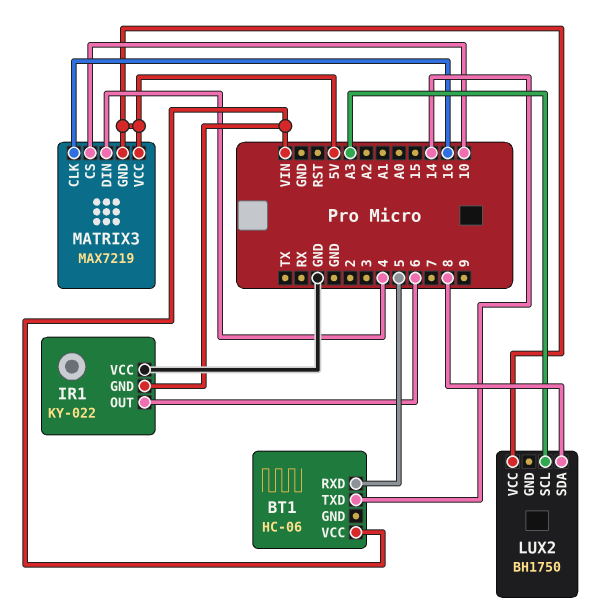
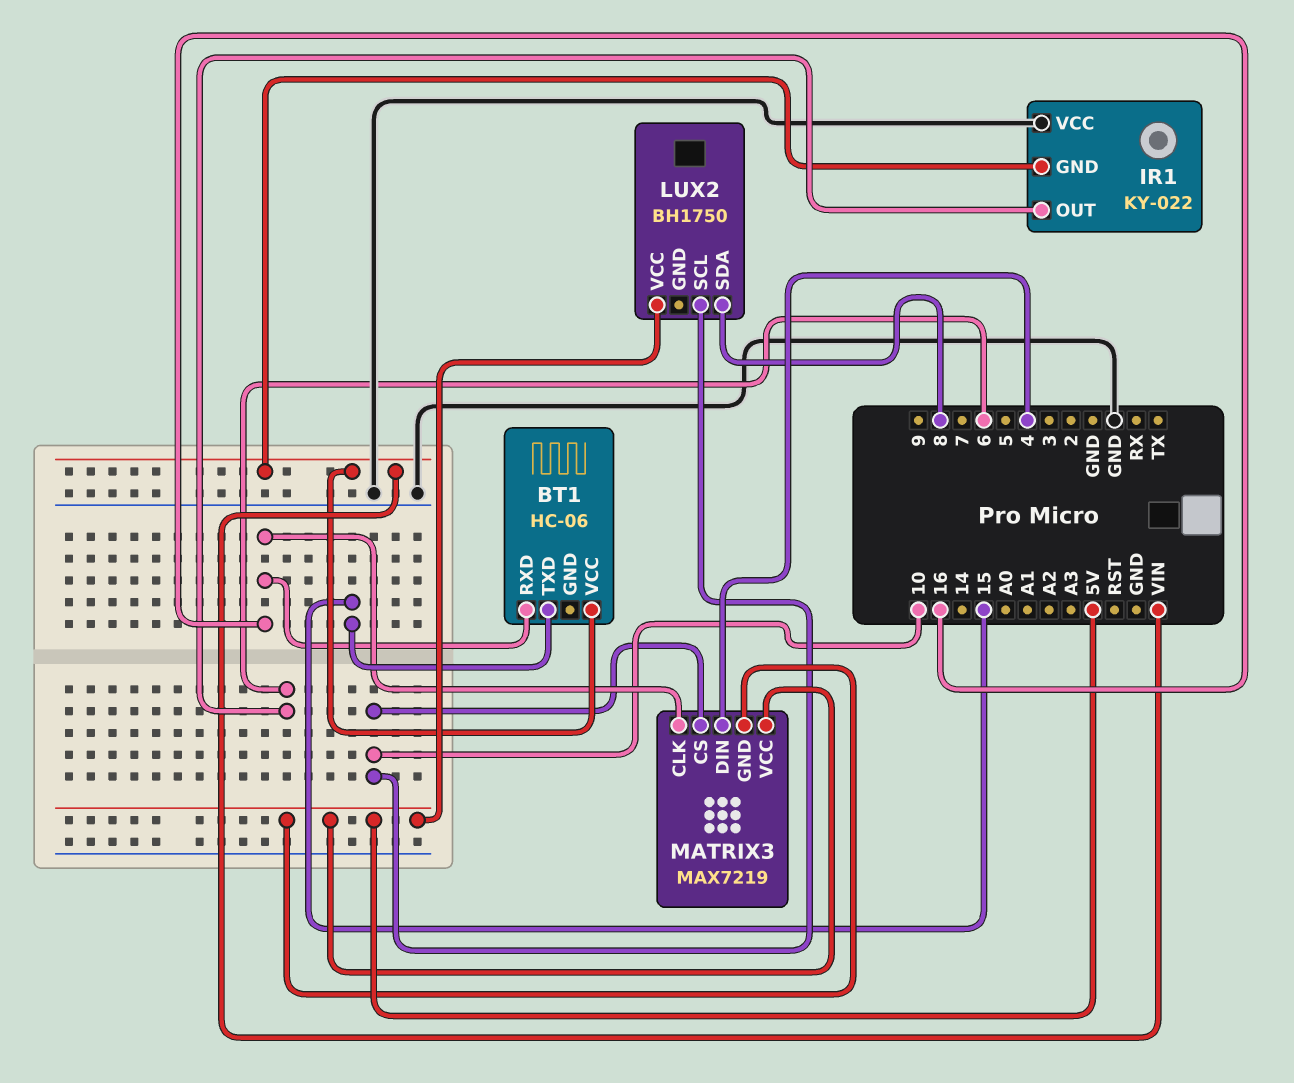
BT1 pin RXD: 5 -> 16
BT1 pin TXD: 14 -> 15
LUX2 pin SCL: A3 -> 10

